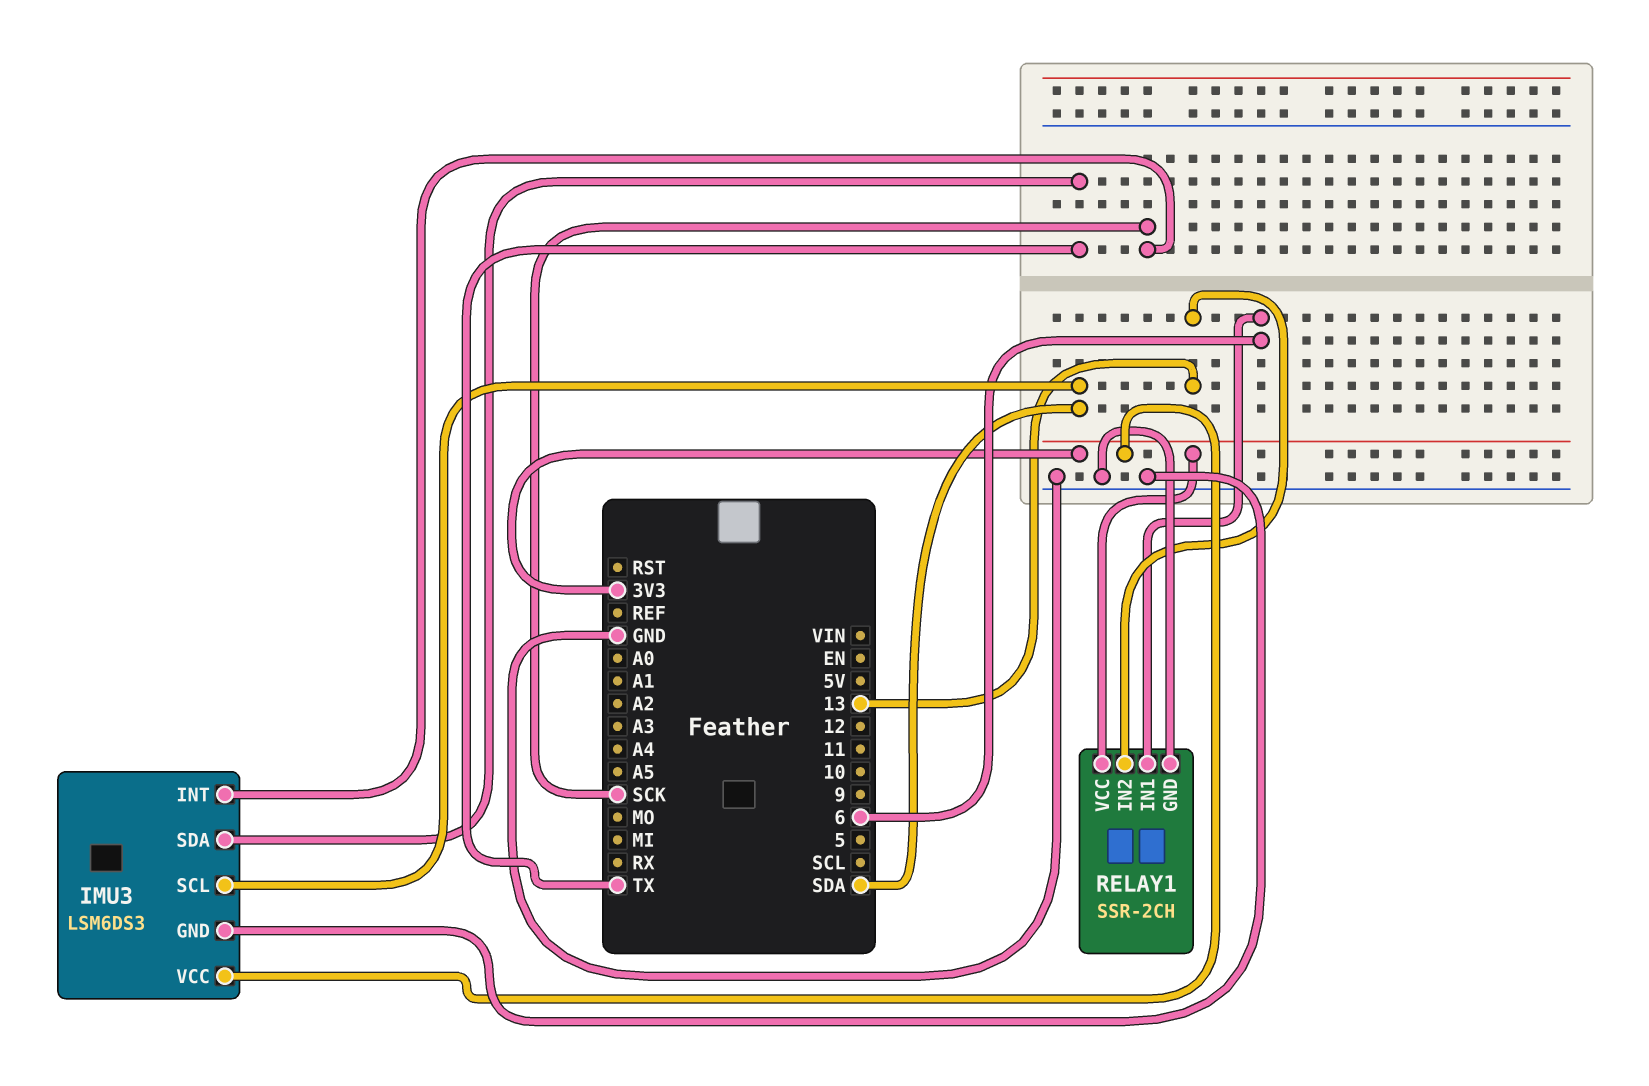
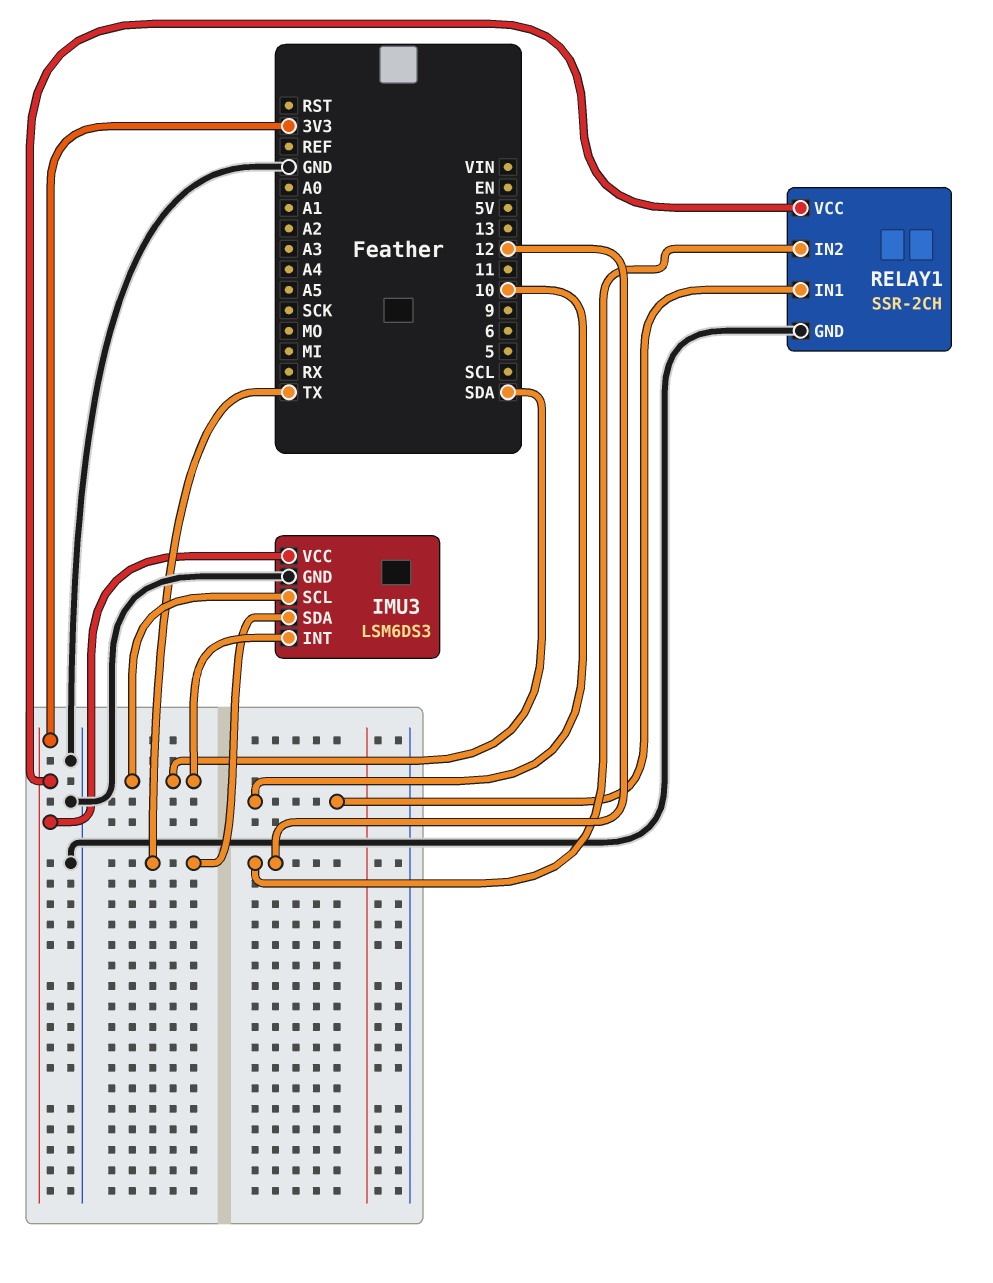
IMU3 pin INT: SCK -> SDA
RELAY1 pin IN1: 6 -> 10
RELAY1 pin IN2: 13 -> 12

